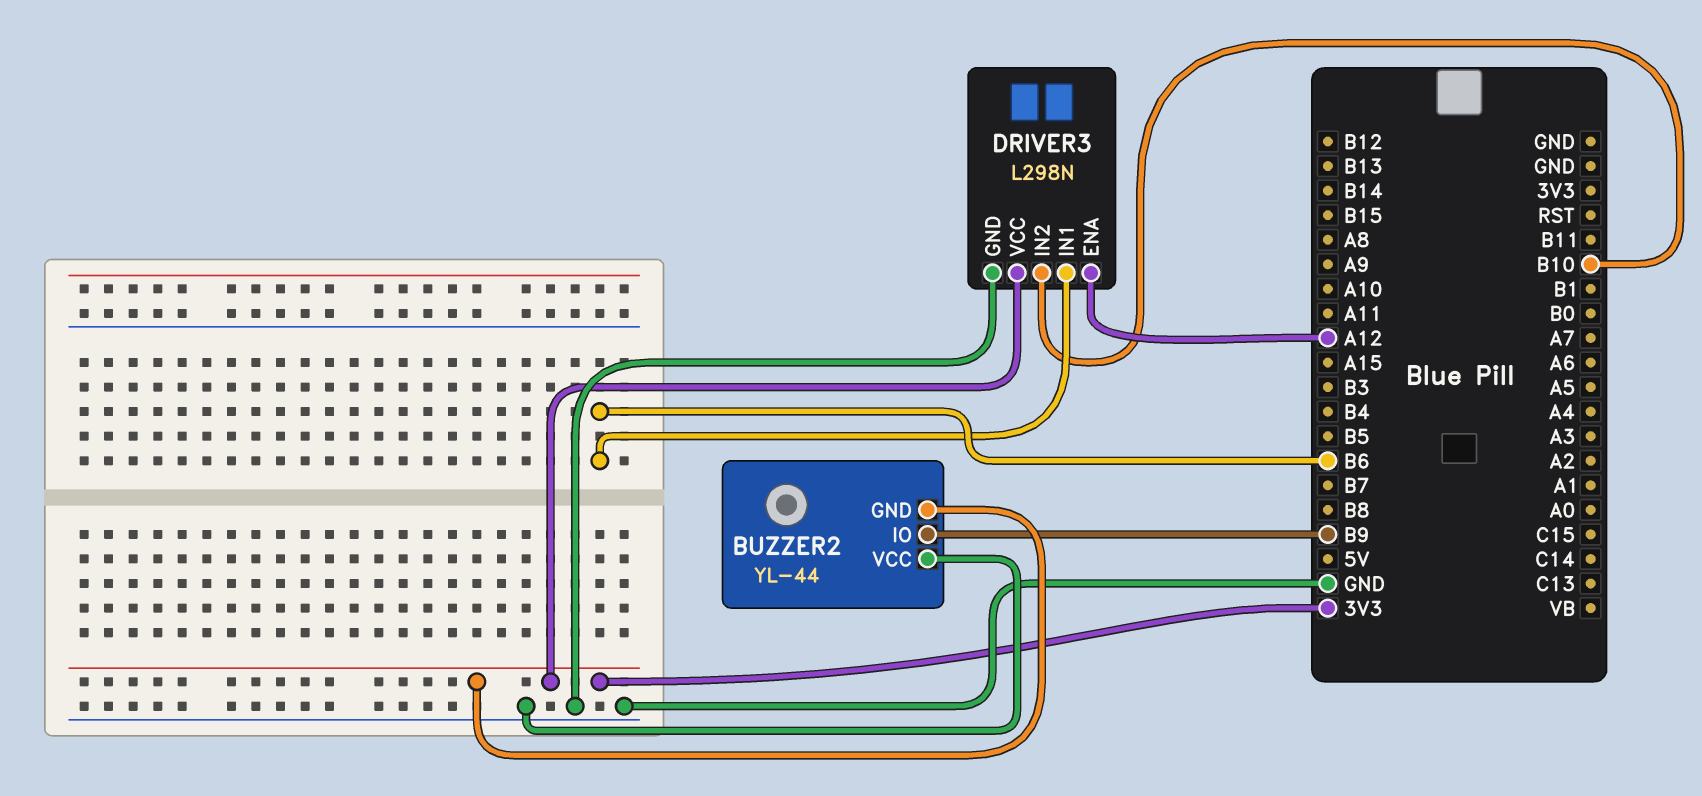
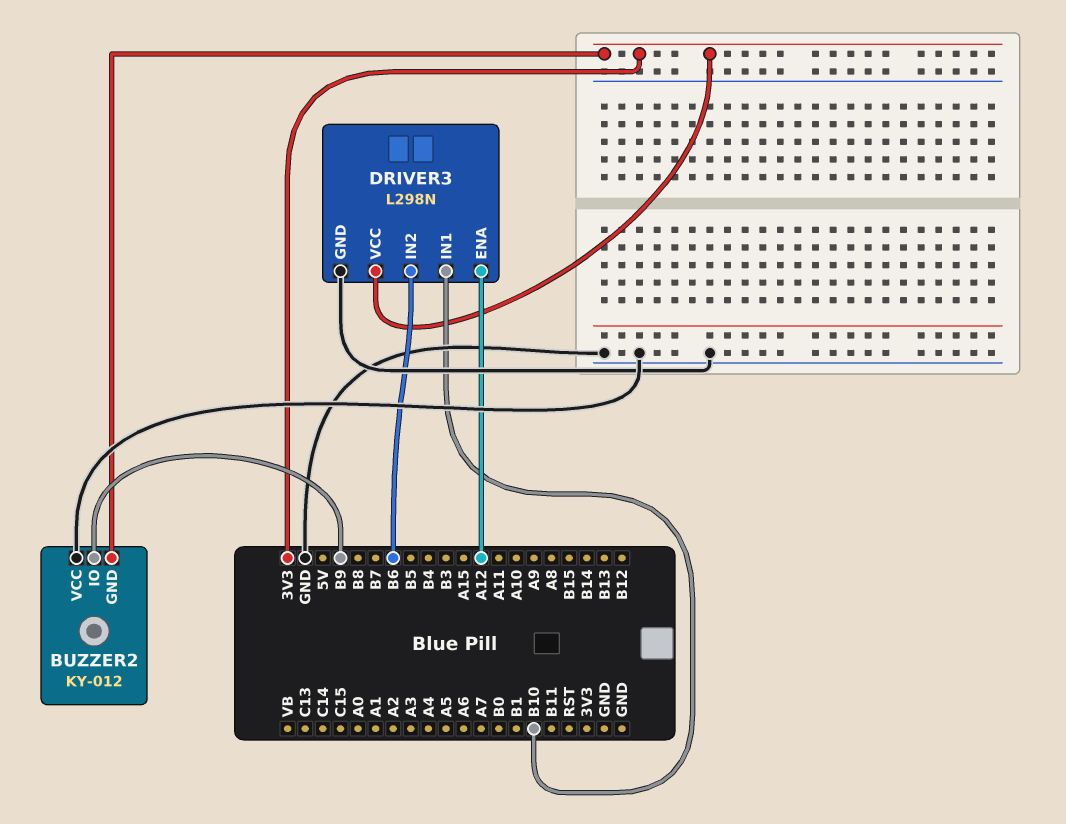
BUZZER2: YL-44 -> KY-012
DRIVER3 pin IN1: B6 -> B10
DRIVER3 pin IN2: B10 -> B6

